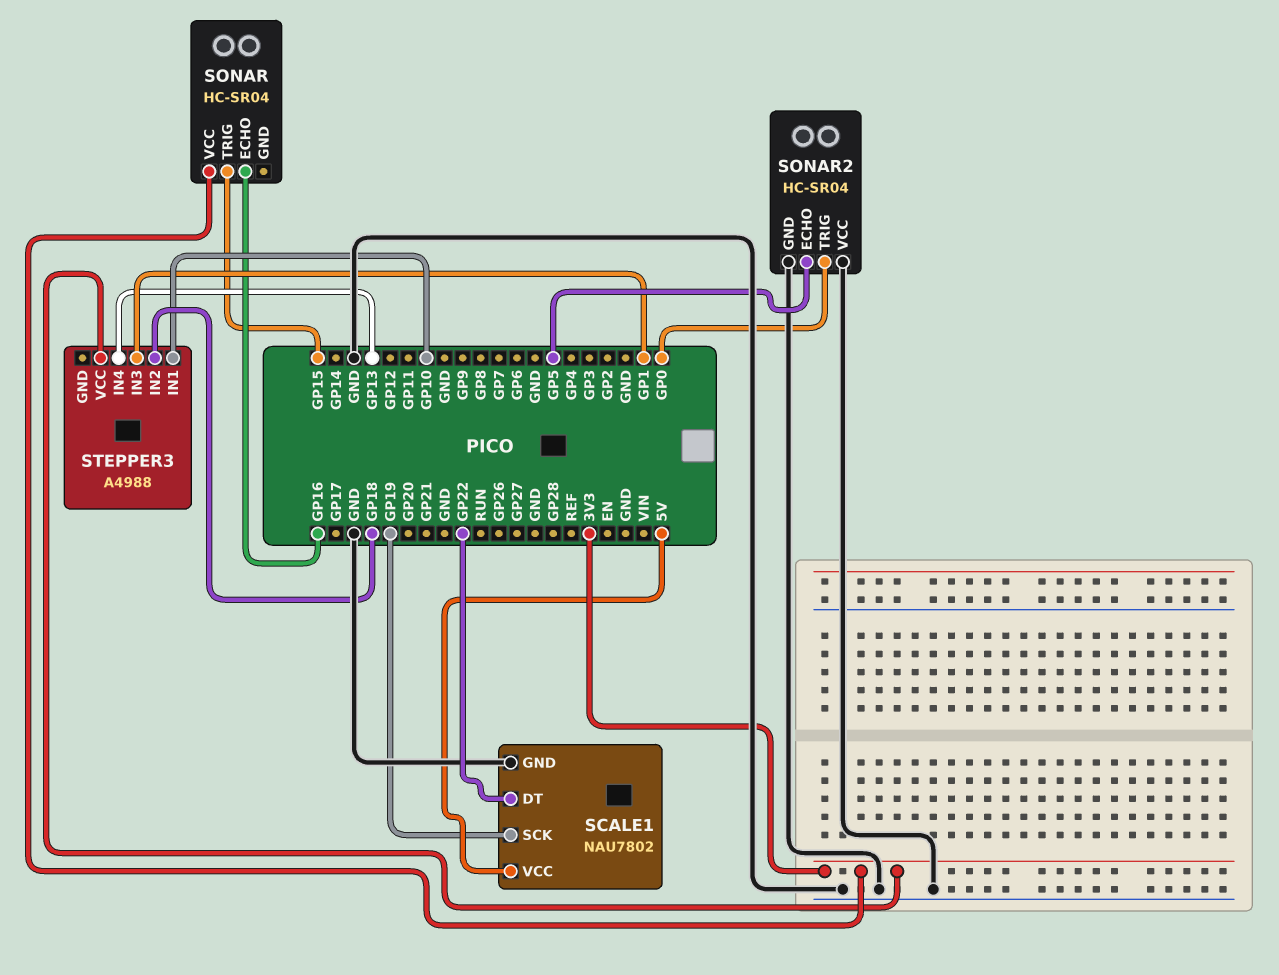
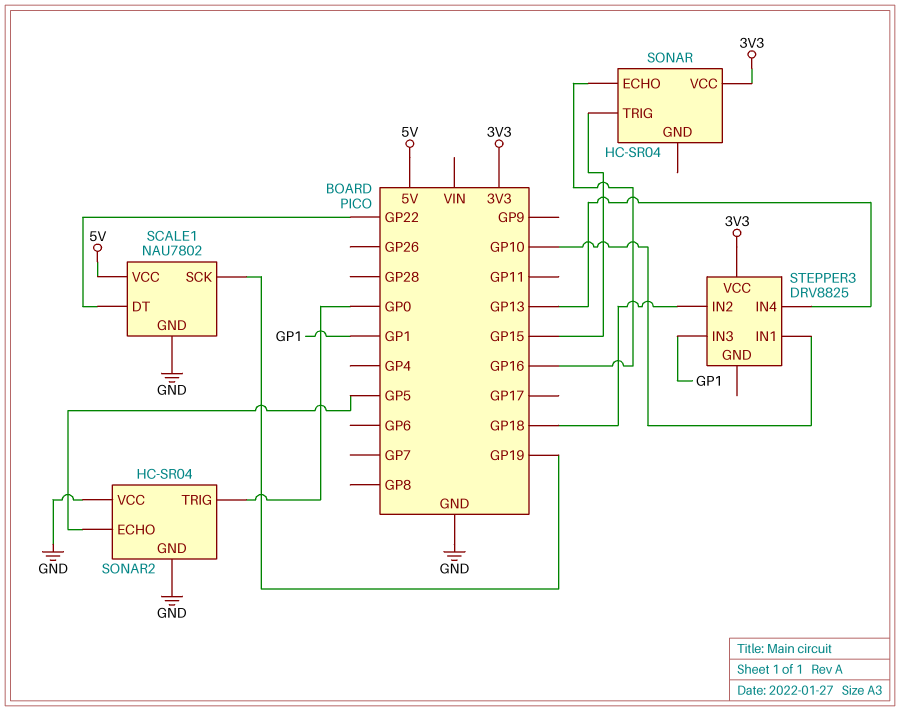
STEPPER3: A4988 -> DRV8825

